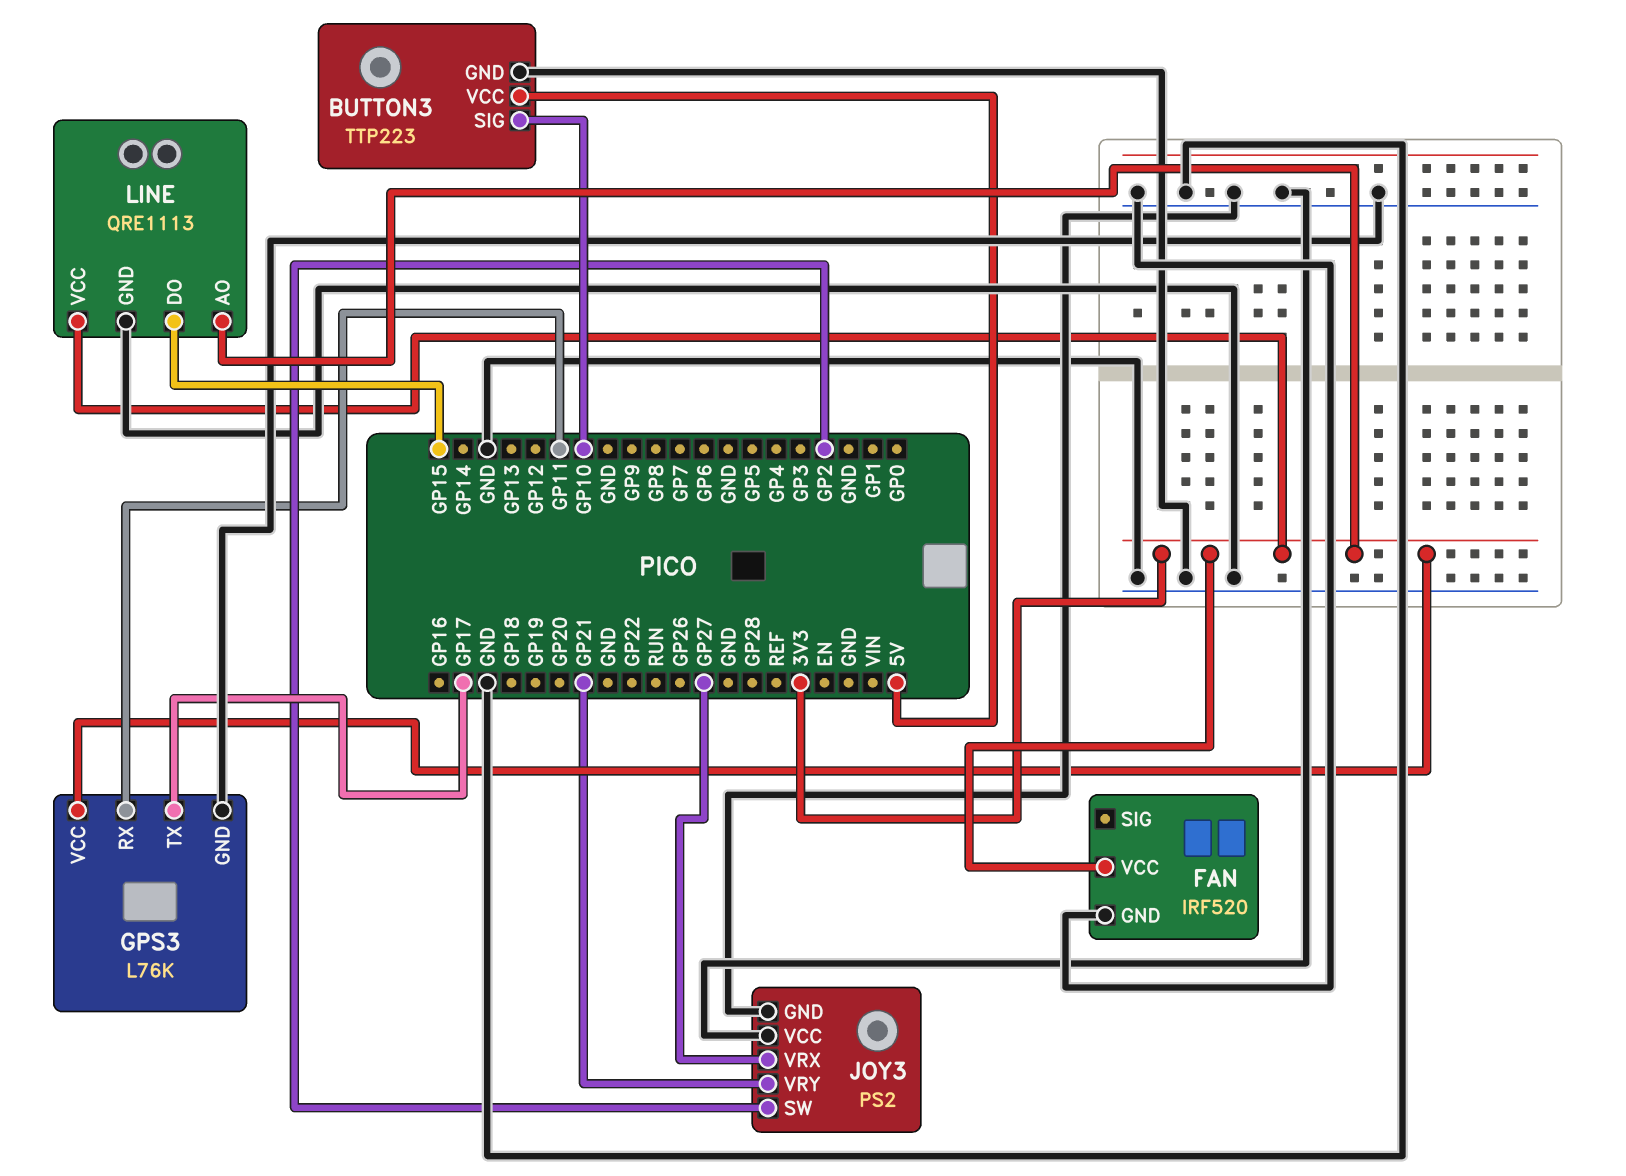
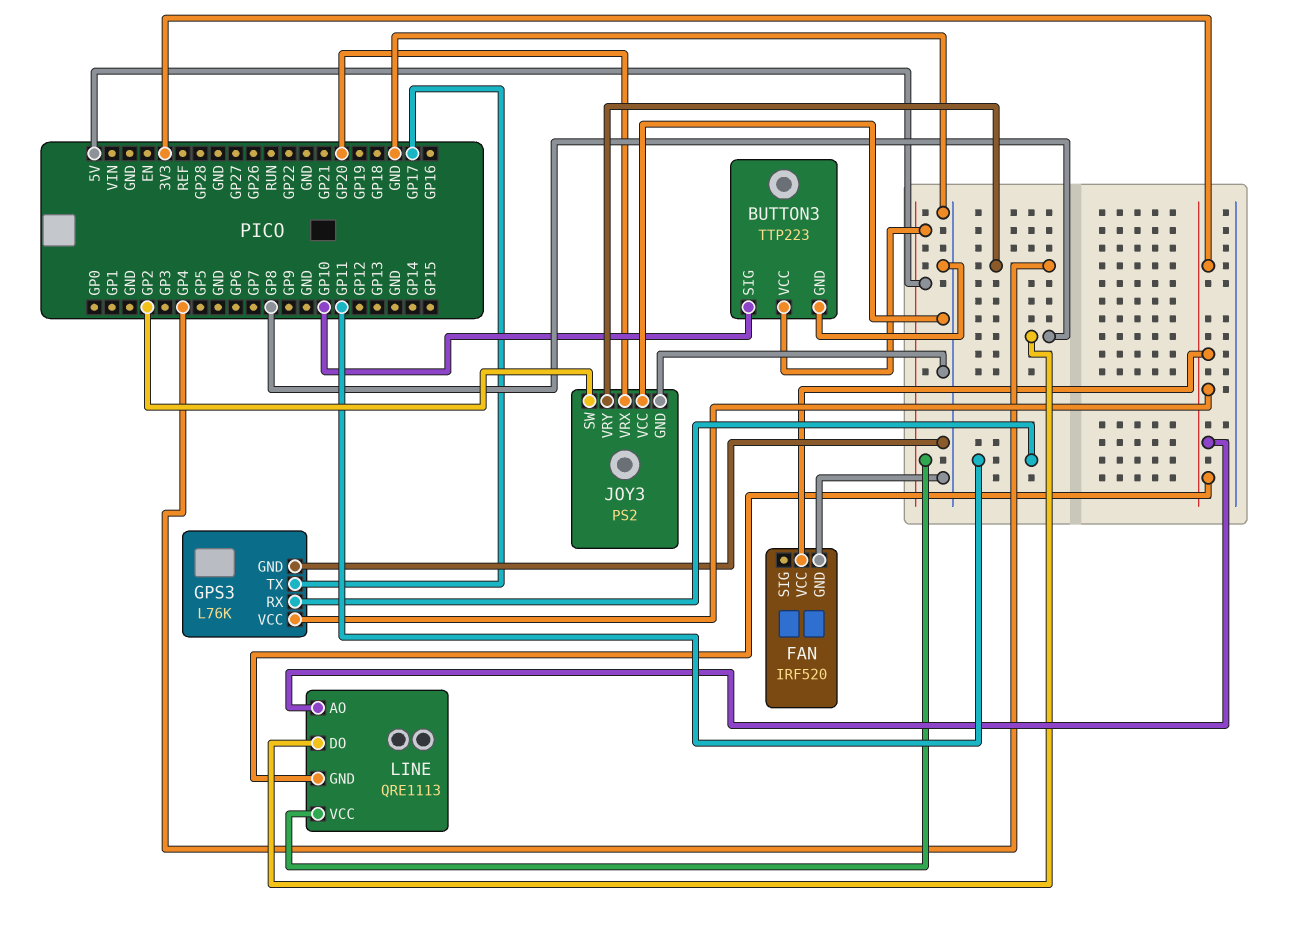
JOY3 pin VRX: GP27 -> GP20
JOY3 pin VRY: GP21 -> GP4
LINE pin DO: GP15 -> GP8
LINE pin GND: GND -> 3V3
LINE pin VCC: 3V3 -> 5V

